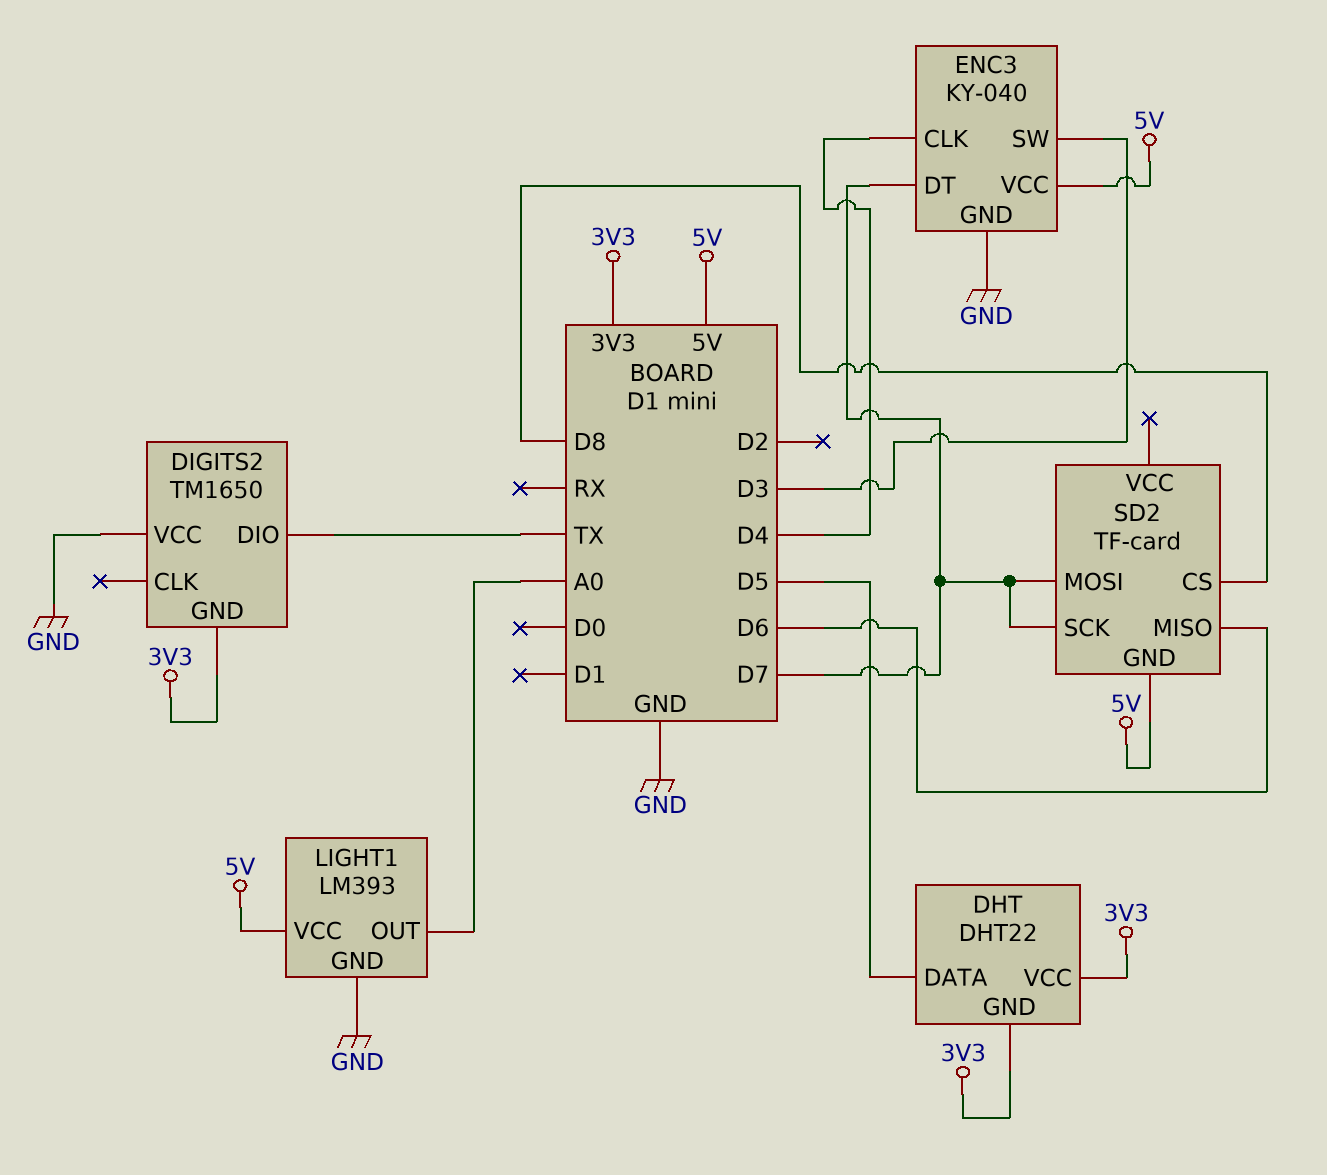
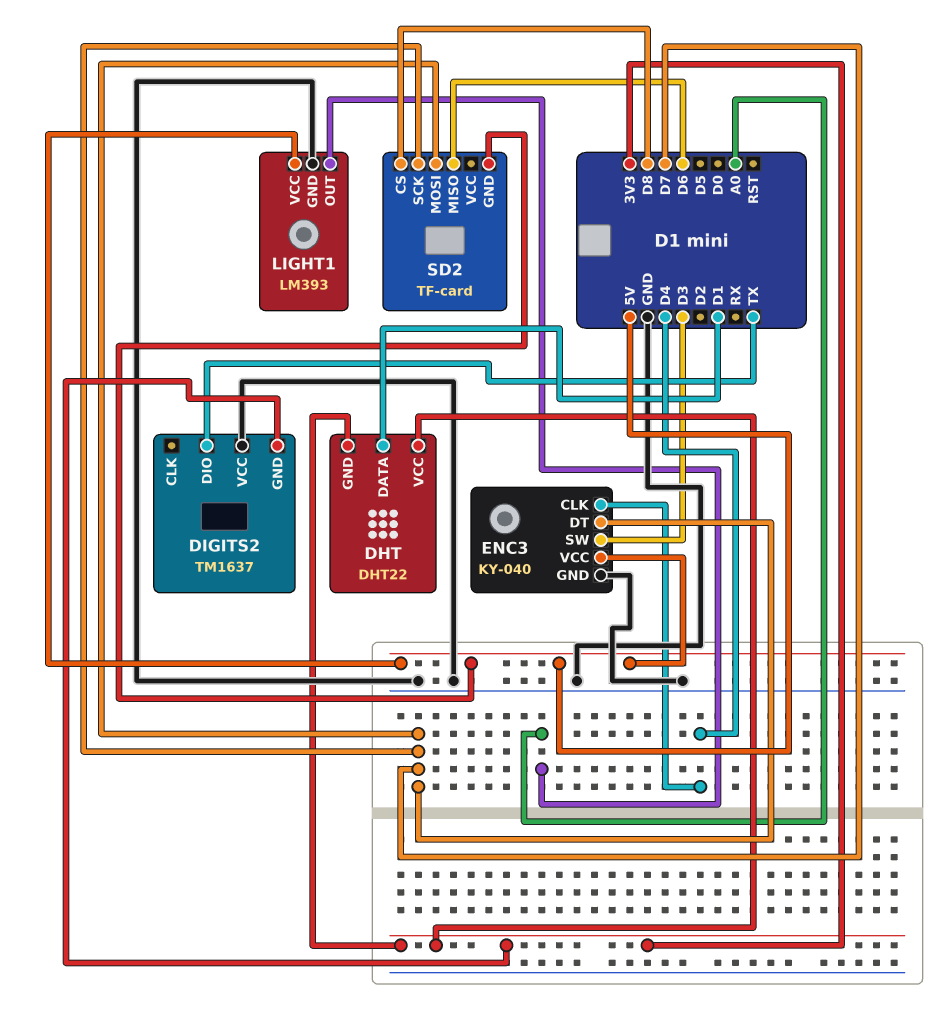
DHT pin DATA: D5 -> D1
DIGITS2: TM1650 -> TM1637

